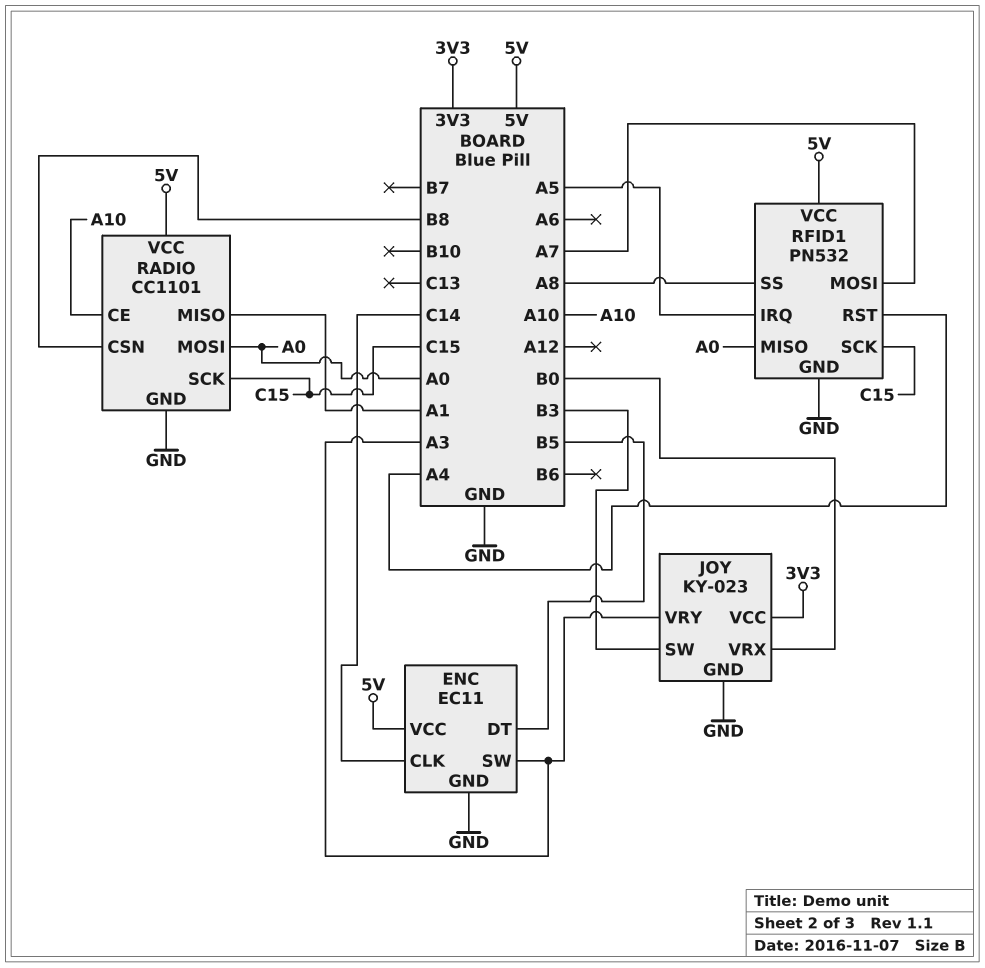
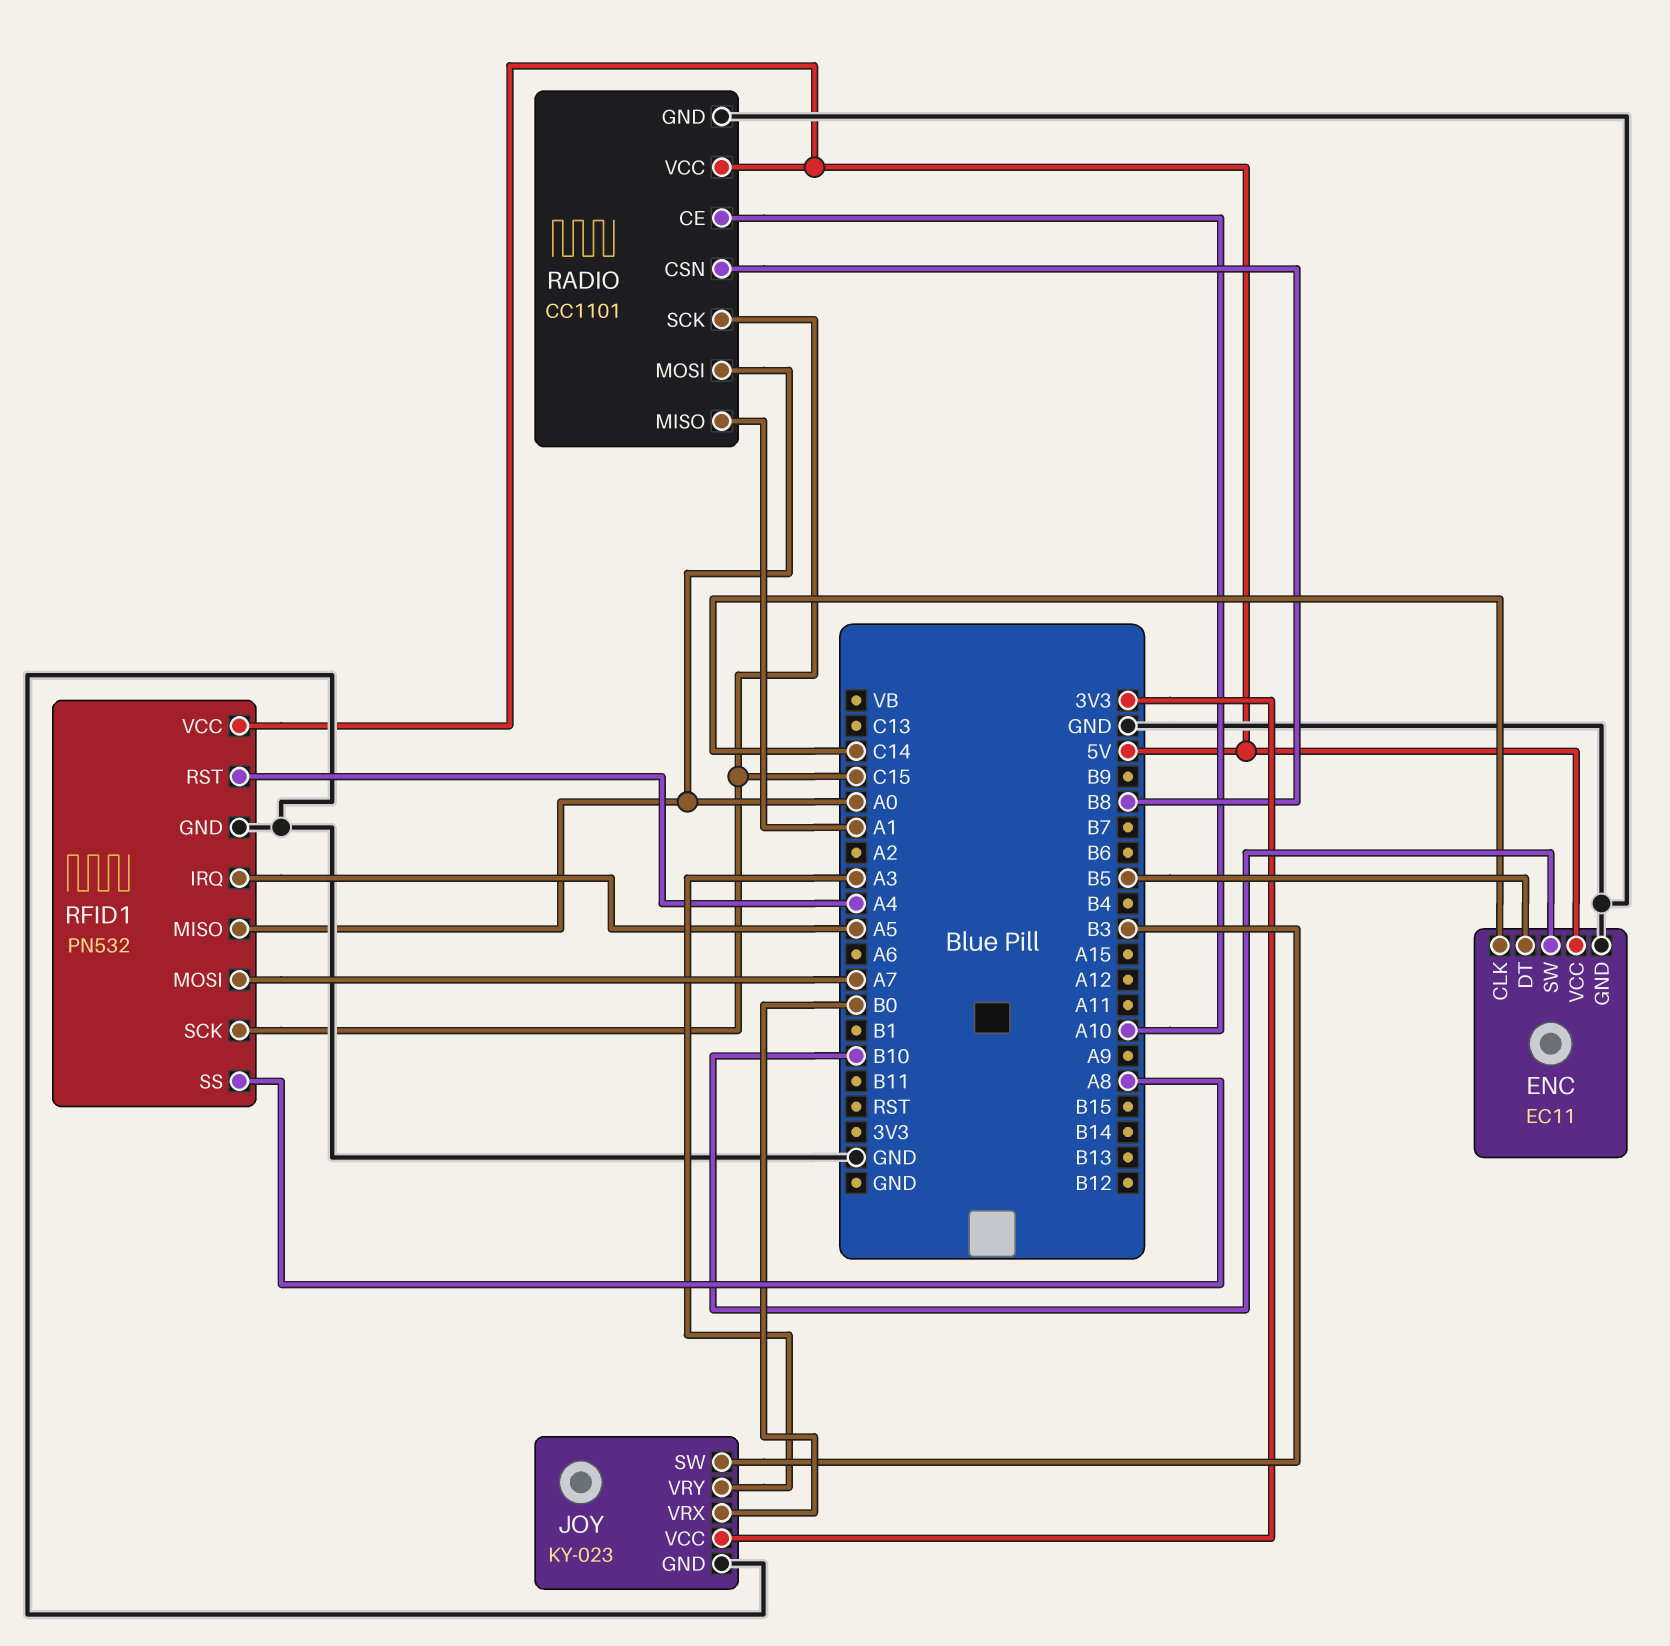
ENC pin SW: A3 -> B10

